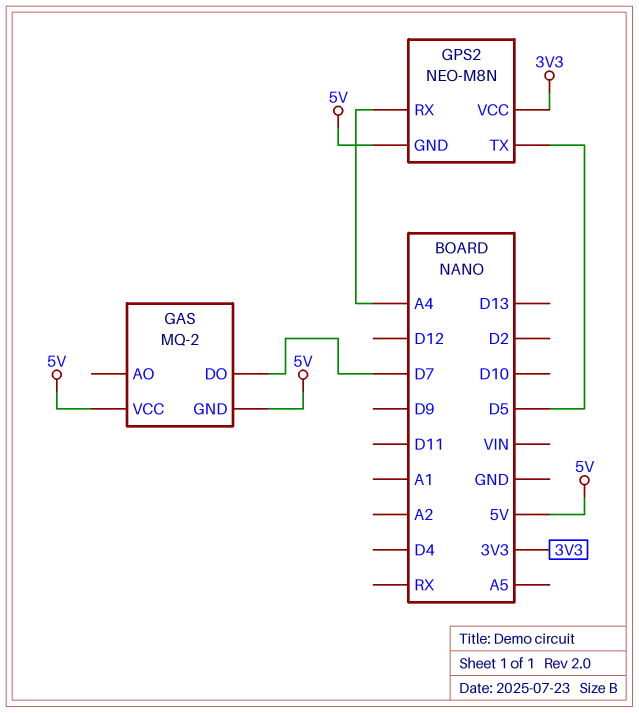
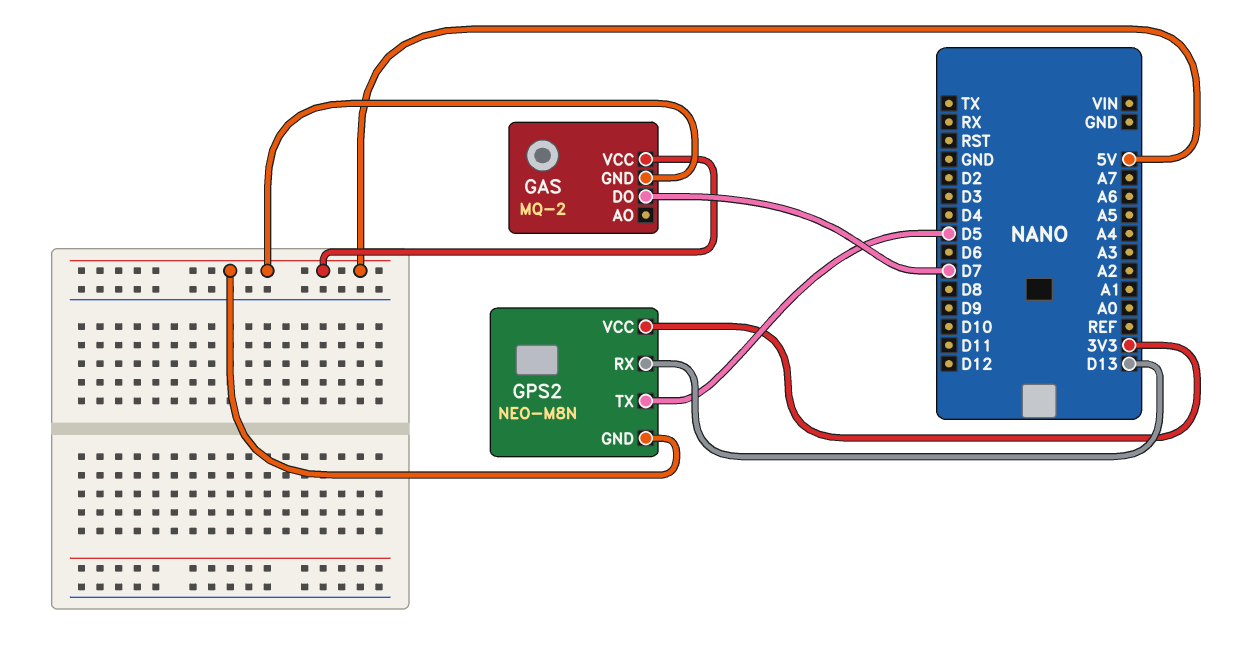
GPS2 pin RX: A4 -> D13

